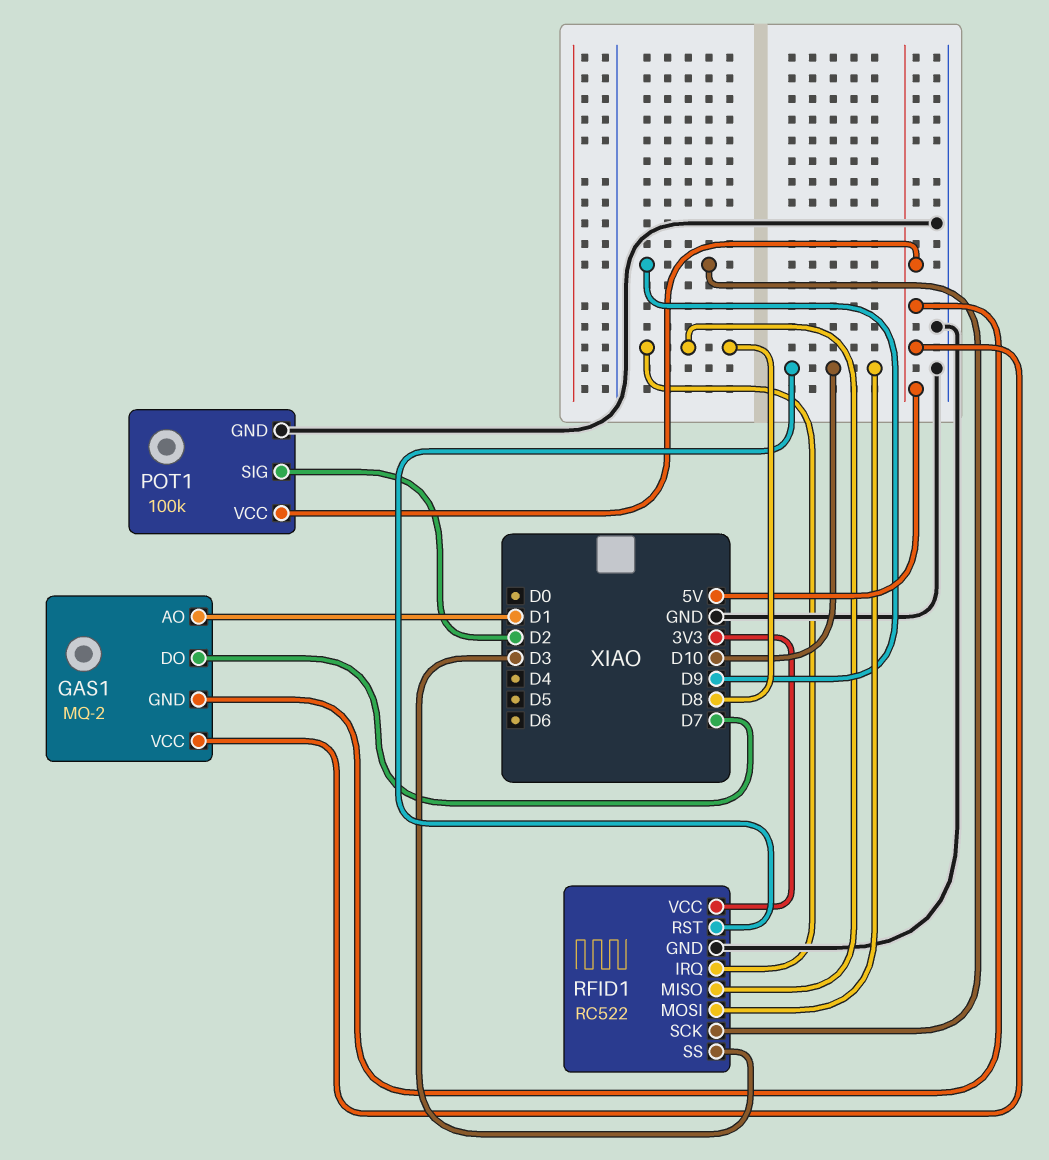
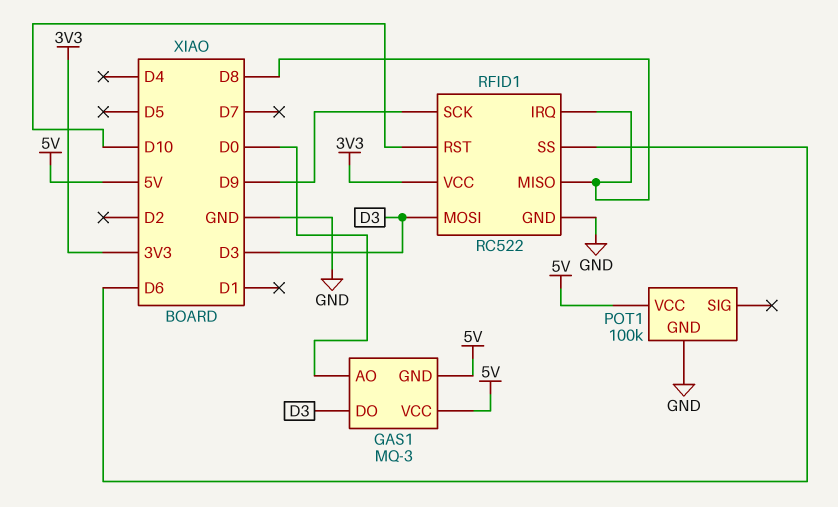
GAS1: MQ-2 -> MQ-3
GAS1 pin AO: D1 -> D0
GAS1 pin DO: D7 -> D3
POT1 pin SIG: D2 -> none
RFID1 pin MOSI: D10 -> D3
RFID1 pin SS: D3 -> D6

